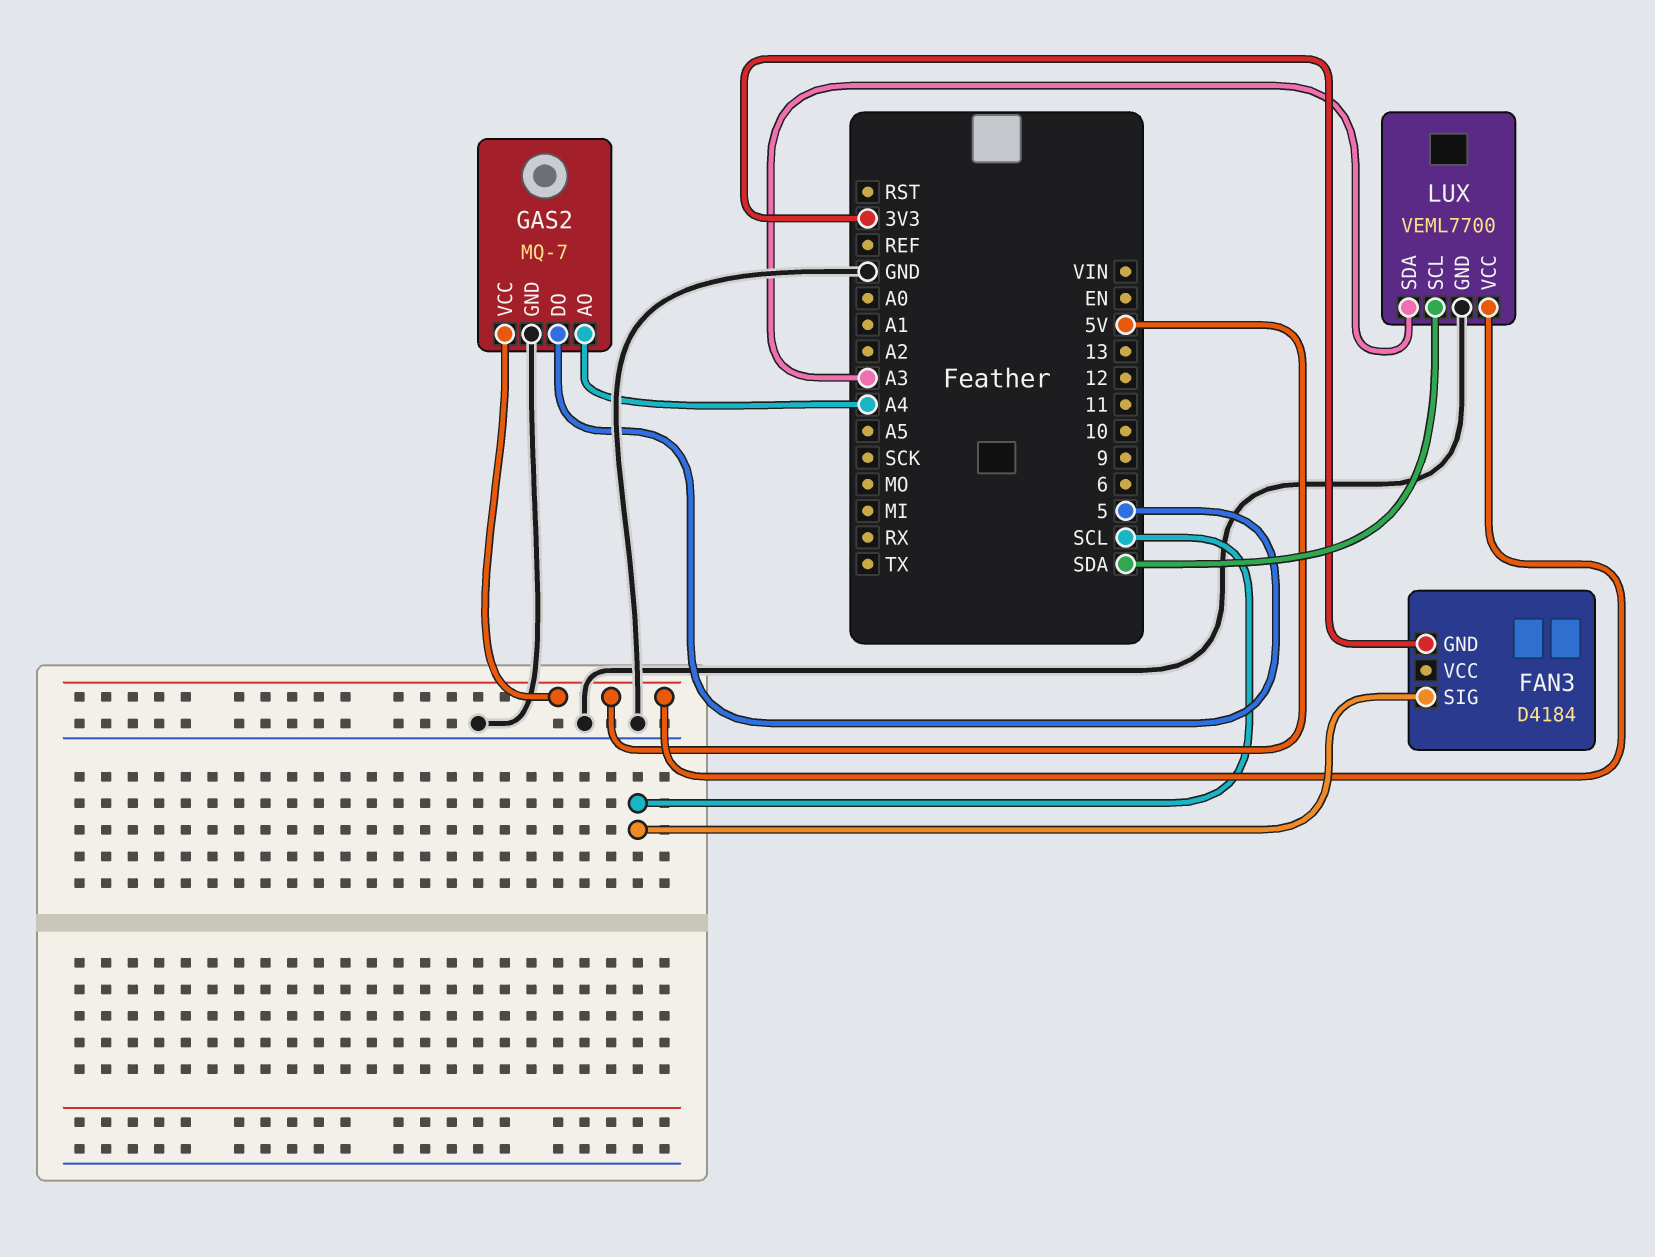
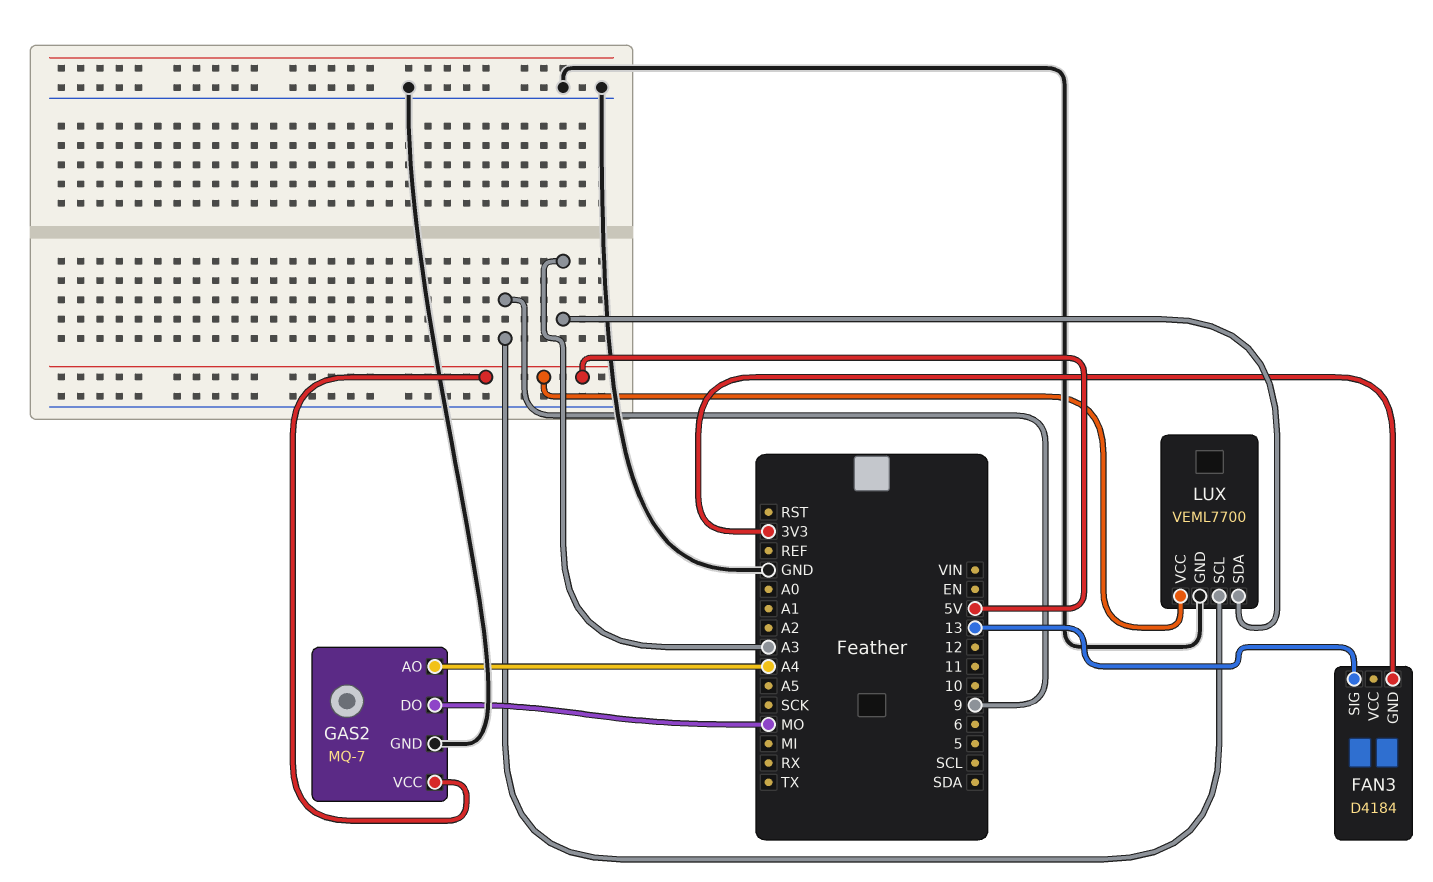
FAN3 pin SIG: SCL -> 13
GAS2 pin DO: 5 -> MO
LUX pin SCL: SDA -> 9

